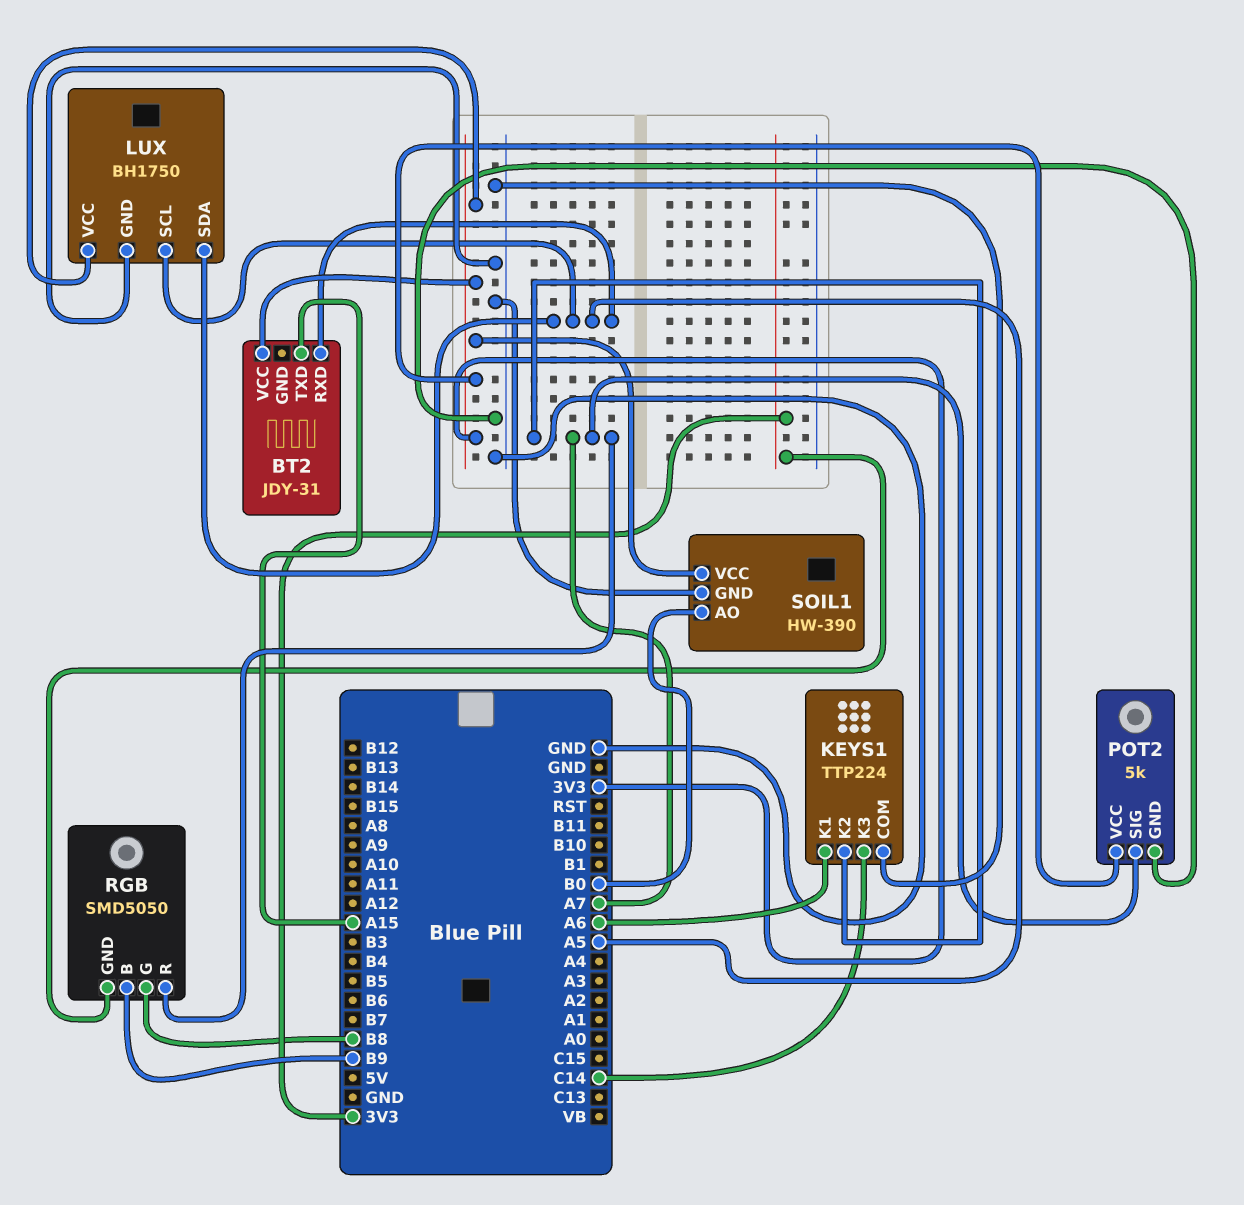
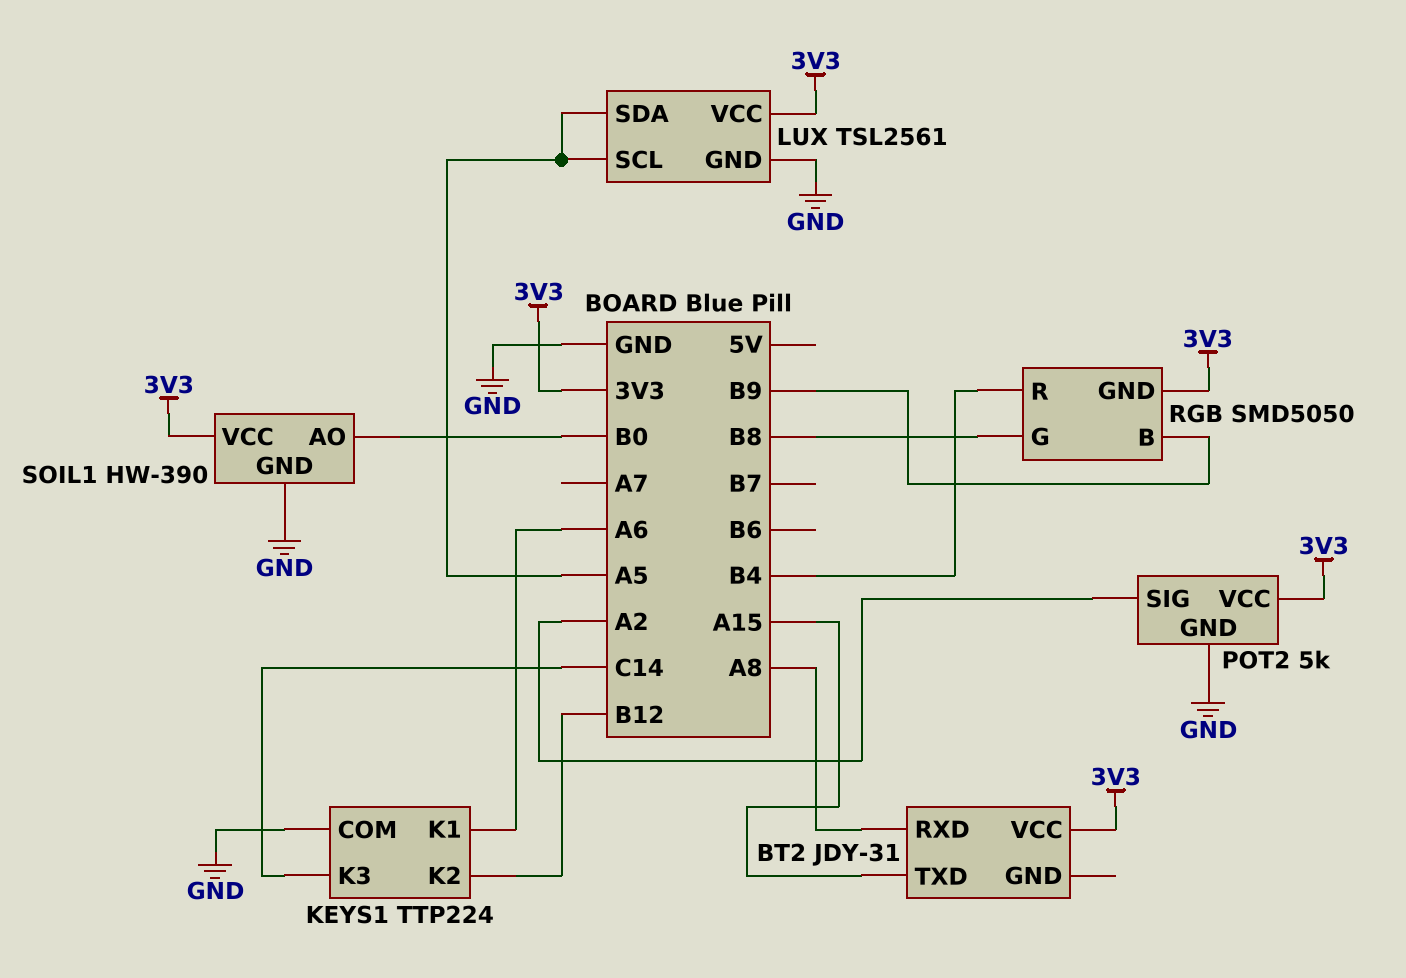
BT2 pin RXD: A5 -> A8
KEYS1 pin K2: A7 -> B12
LUX: BH1750 -> TSL2561
POT2 pin SIG: A7 -> A2
RGB pin R: A7 -> B4

